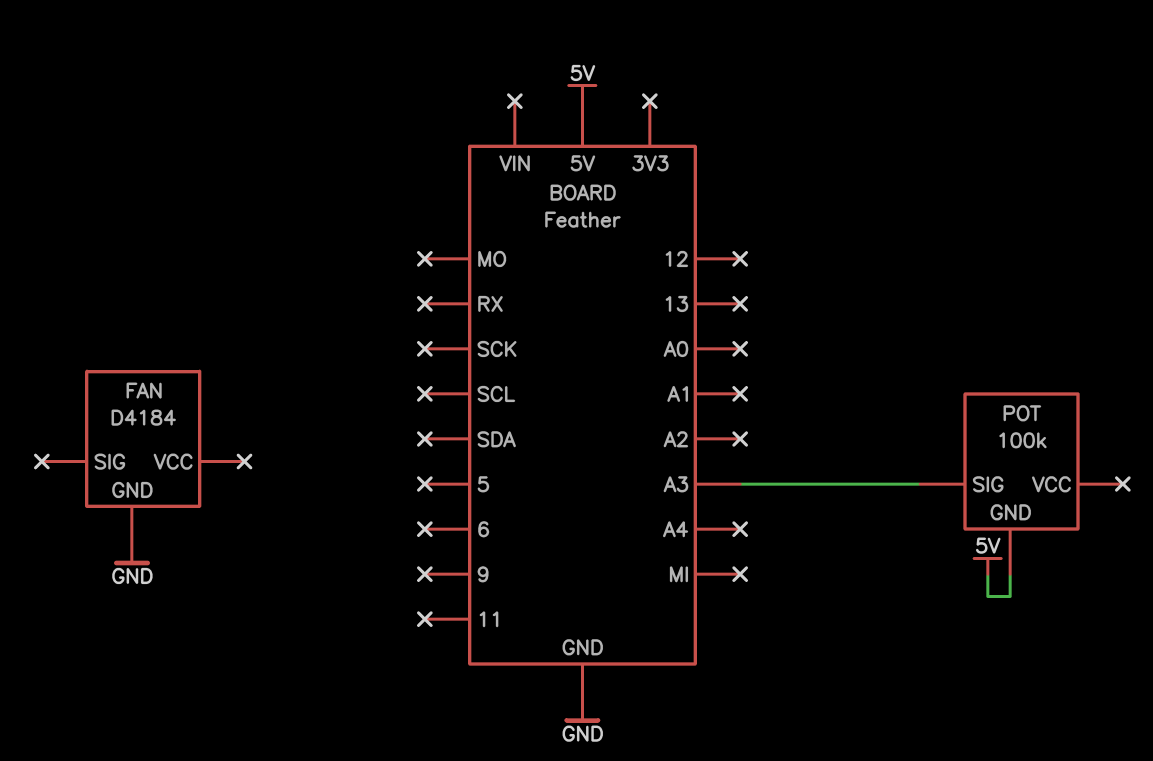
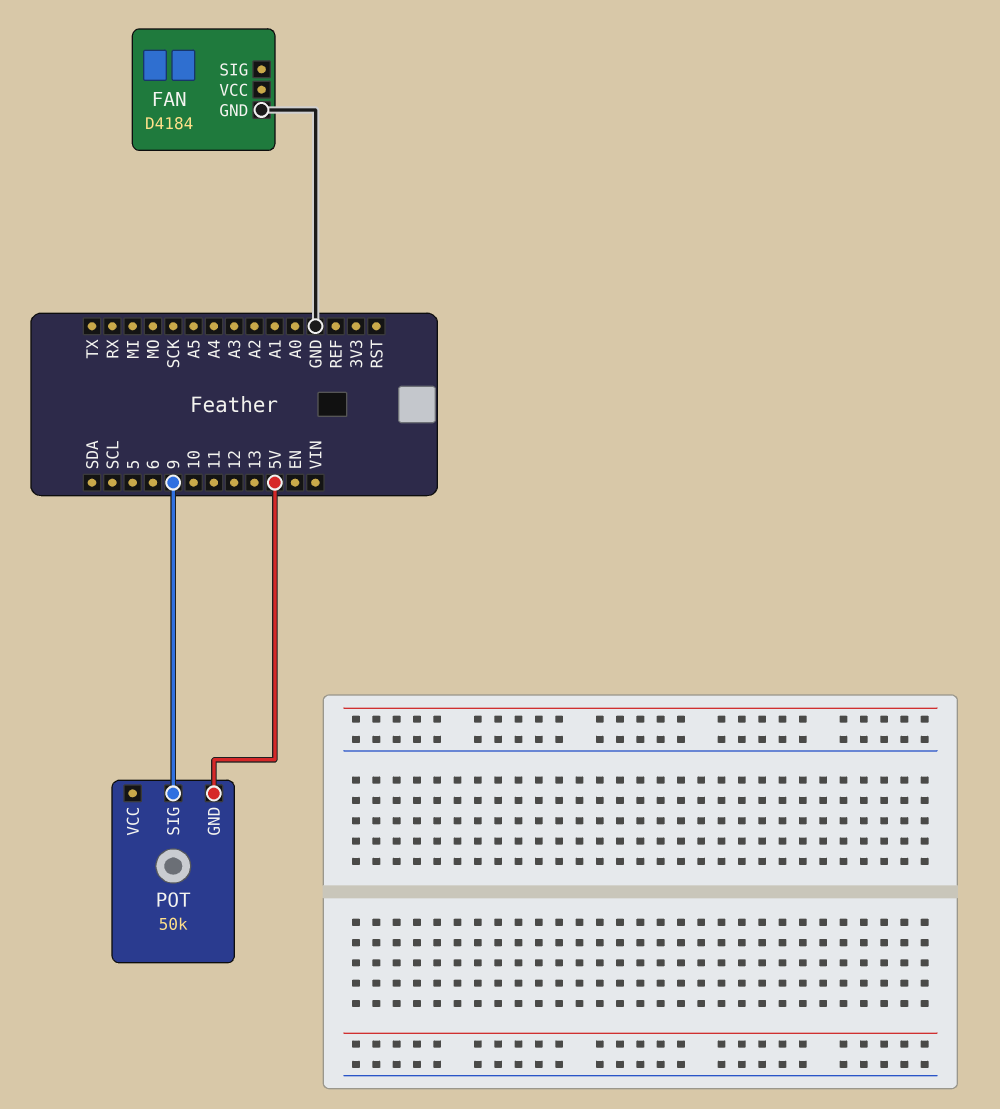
POT: 100k -> 50k
POT pin SIG: A3 -> 9

